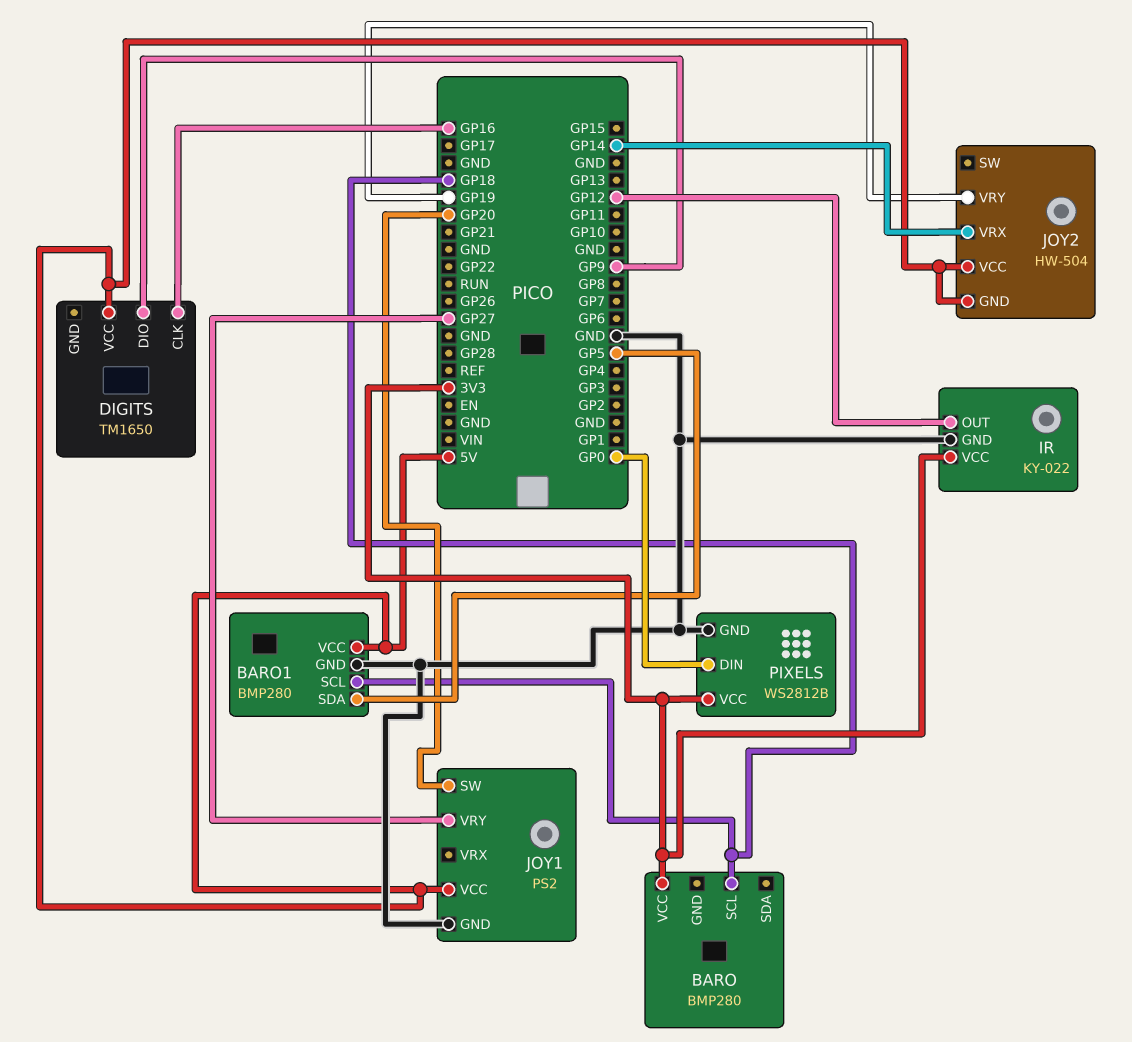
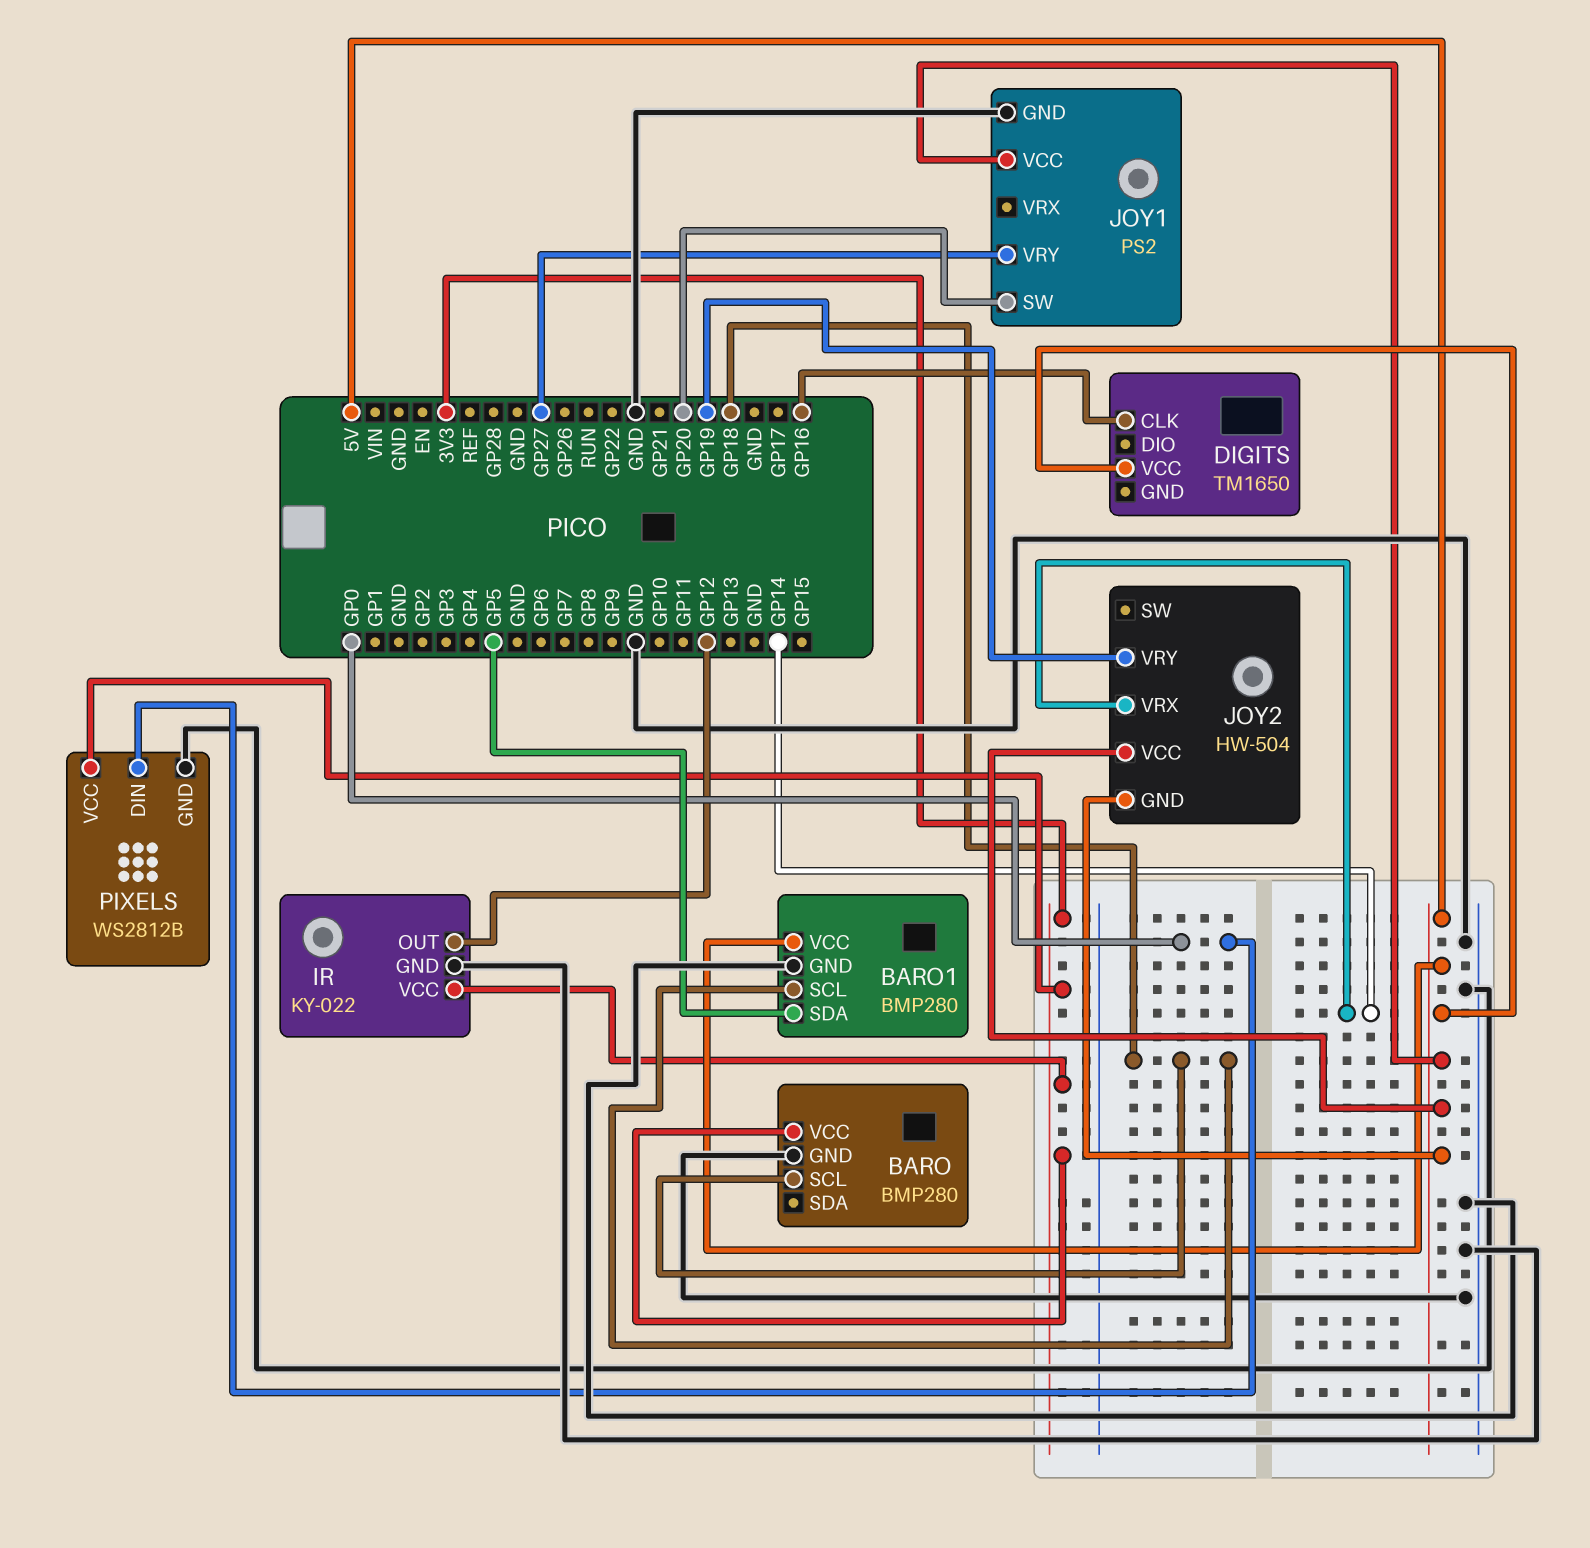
BARO pin GND: none -> GND
DIGITS pin DIO: GP9 -> none

